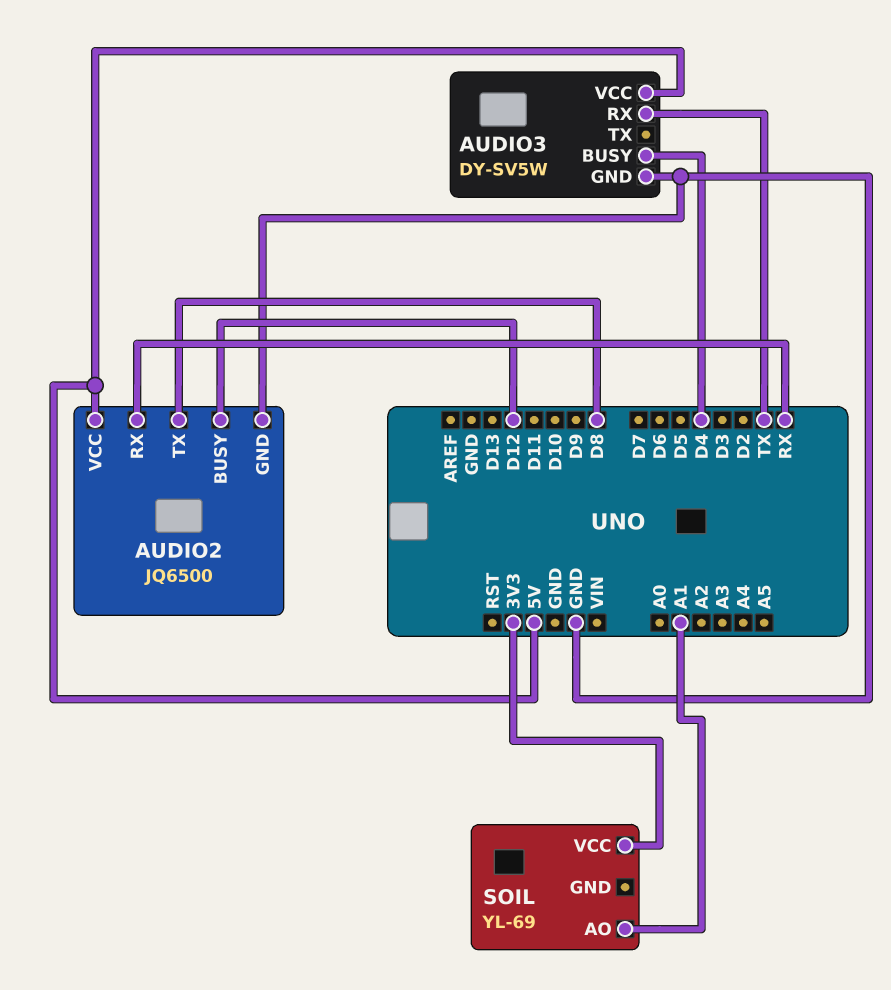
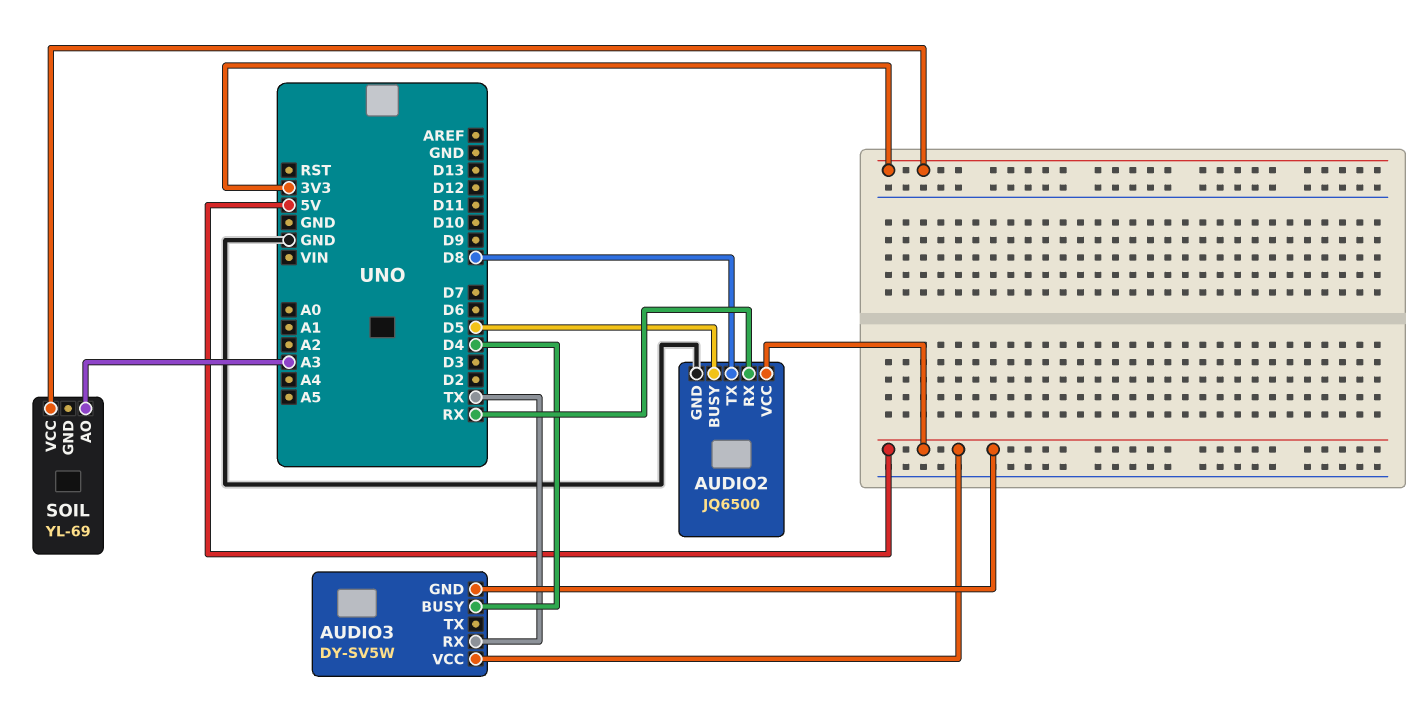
AUDIO2 pin BUSY: D12 -> D5
AUDIO3 pin GND: GND -> 5V
SOIL pin AO: A1 -> A3

